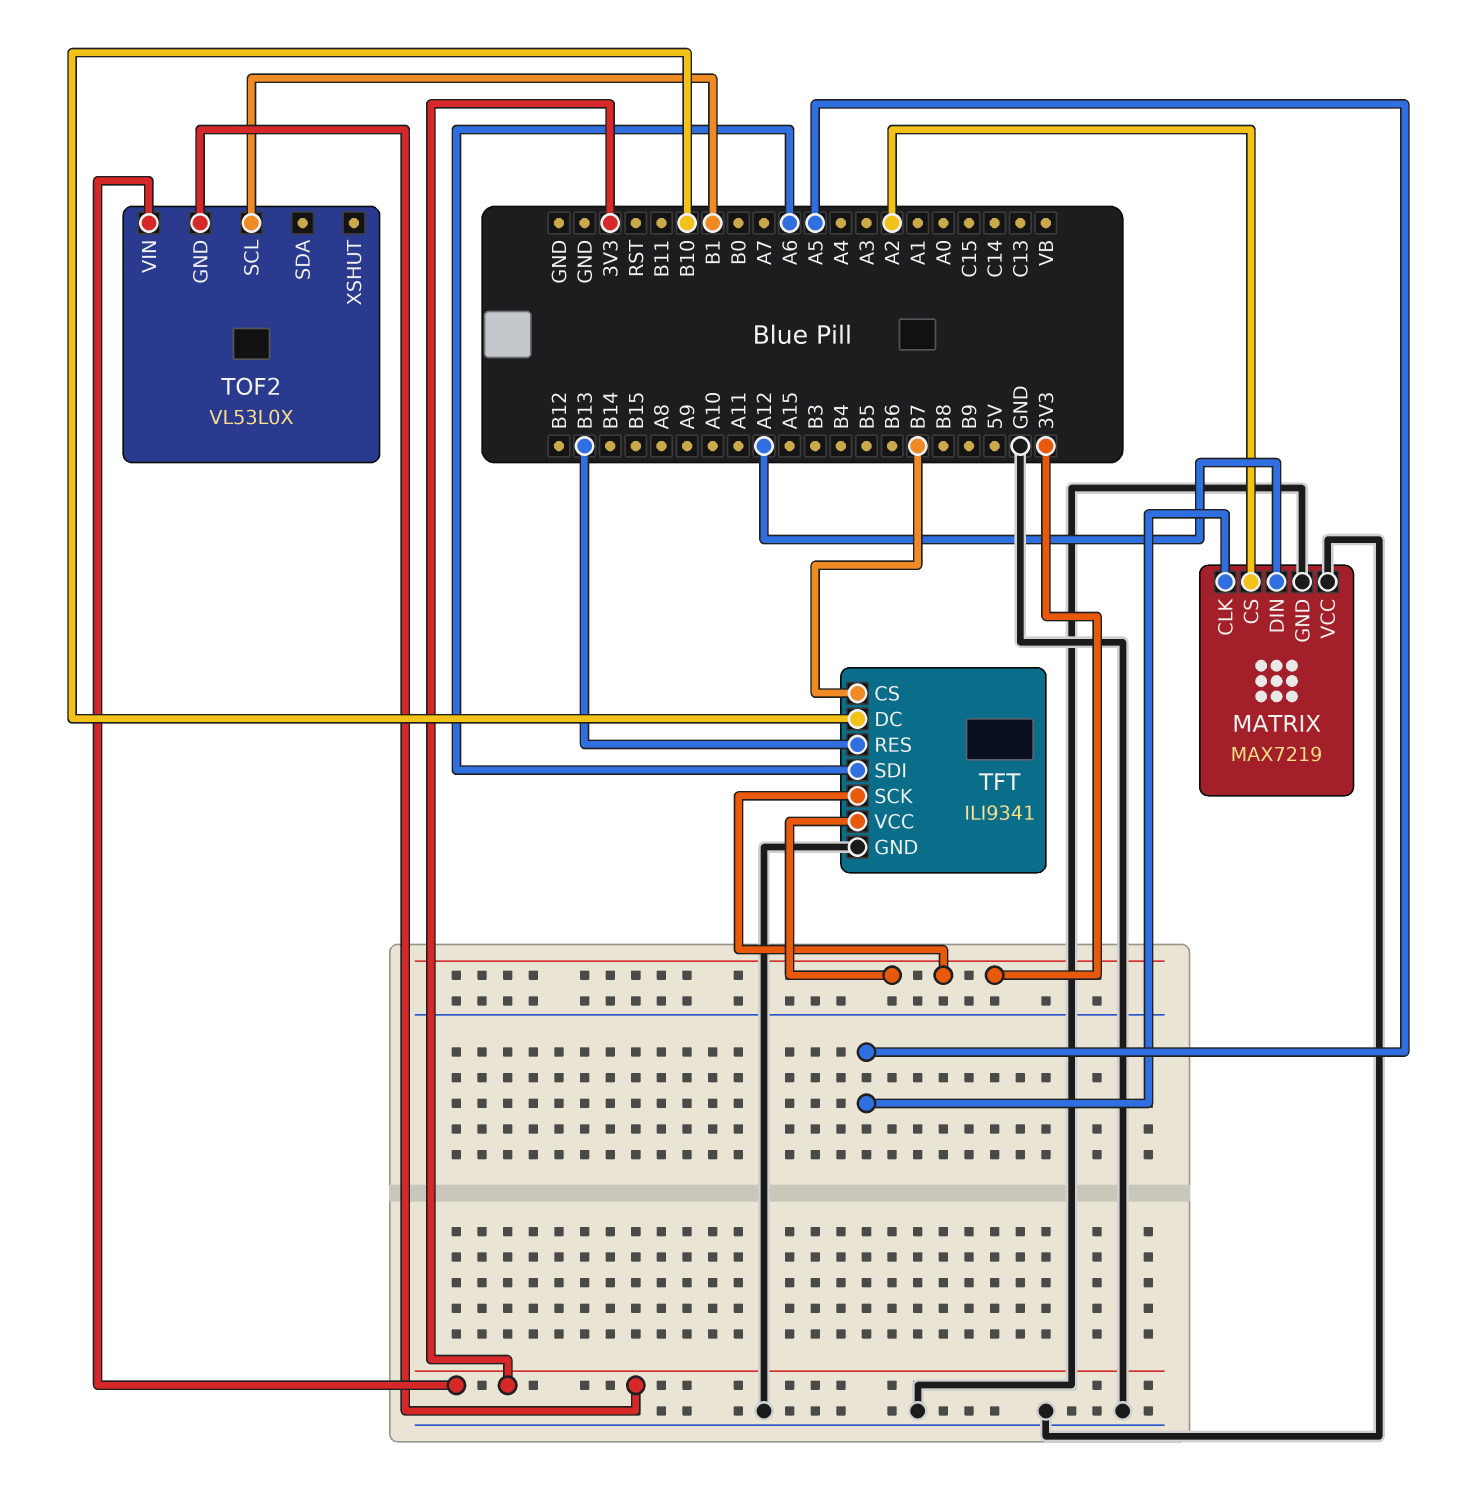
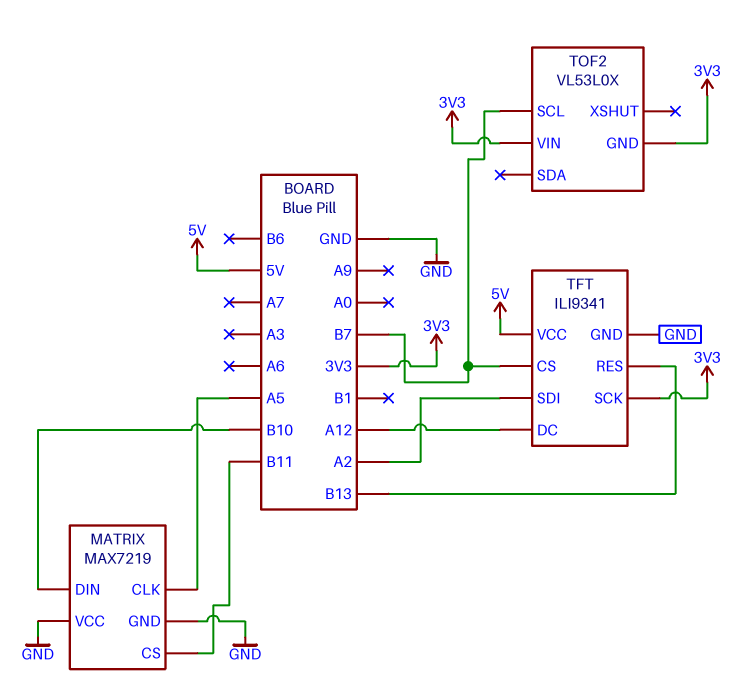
MATRIX pin CS: A2 -> B11
MATRIX pin DIN: A12 -> B10
TFT pin DC: B10 -> A12
TFT pin SDI: A6 -> A2
TFT pin VCC: 3V3 -> 5V
TOF2 pin SCL: B1 -> B7

